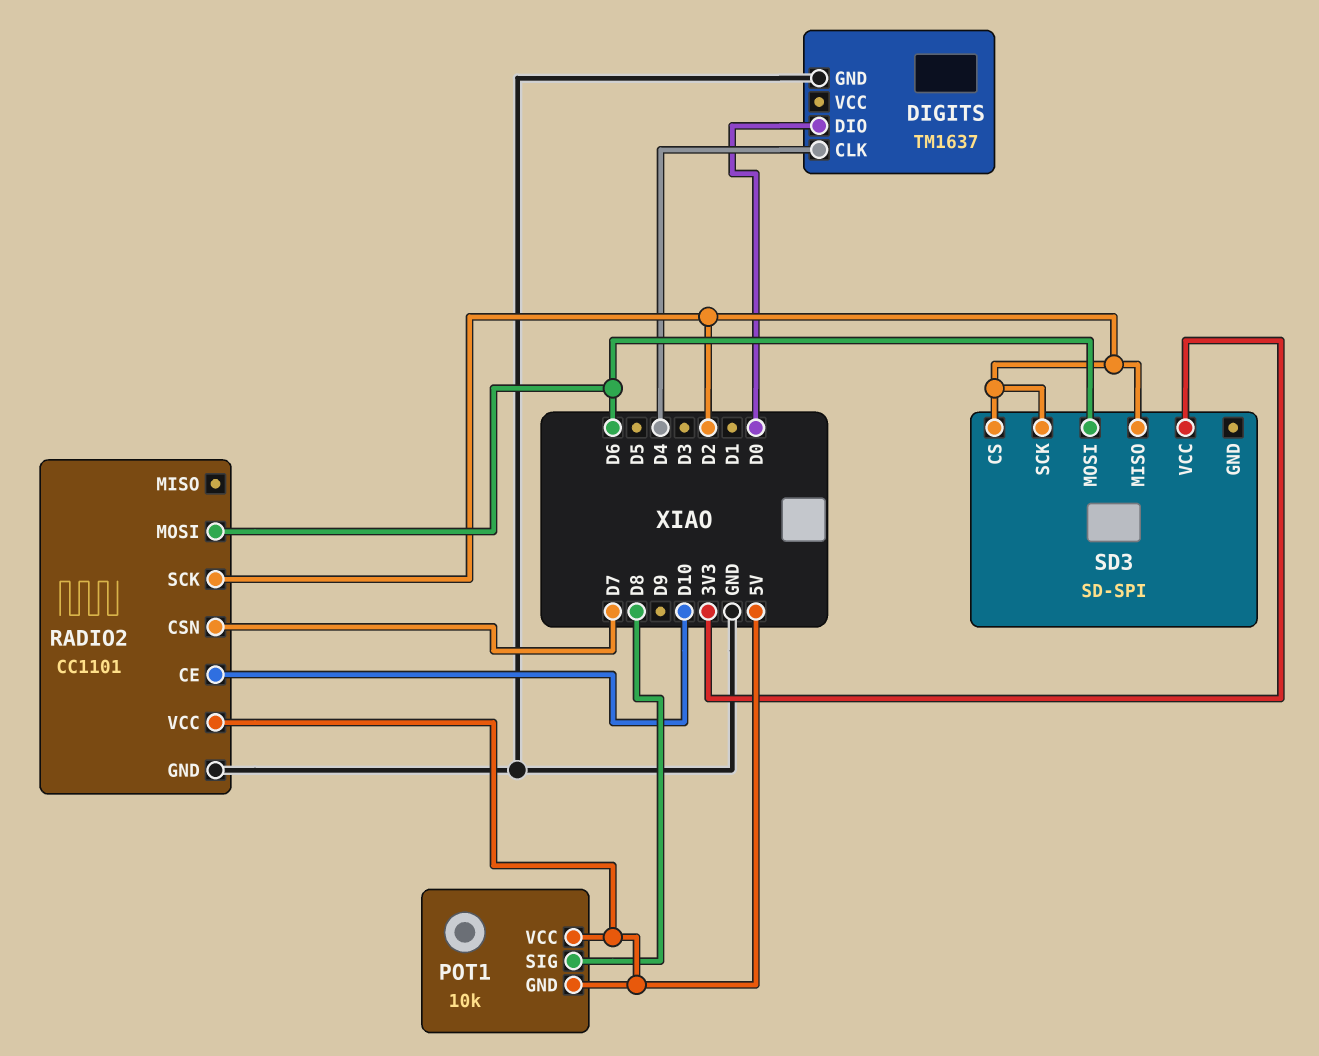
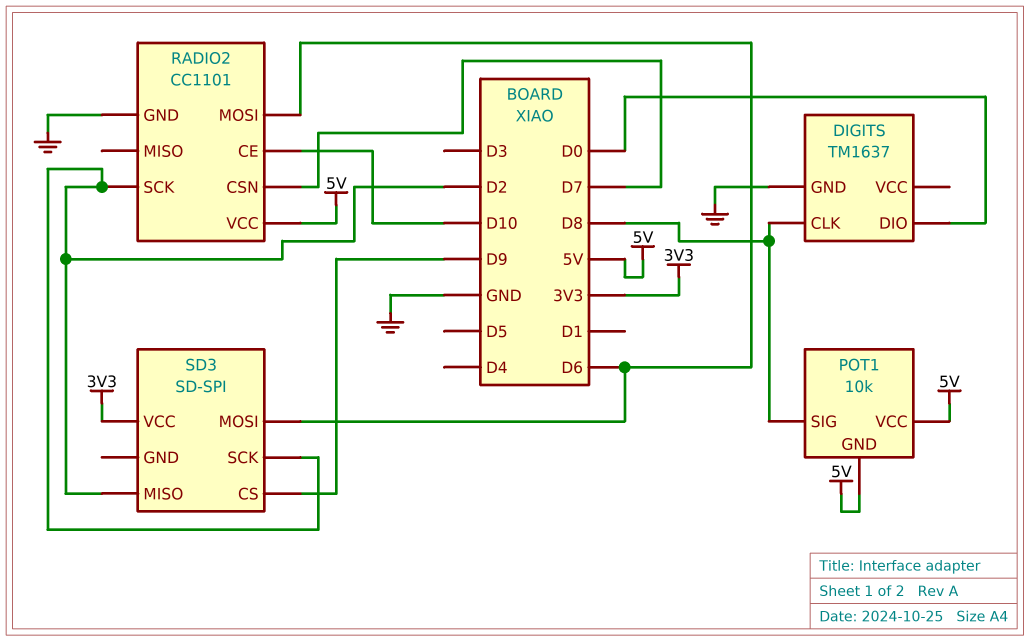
DIGITS pin CLK: D4 -> D8
SD3 pin CS: D2 -> D9

